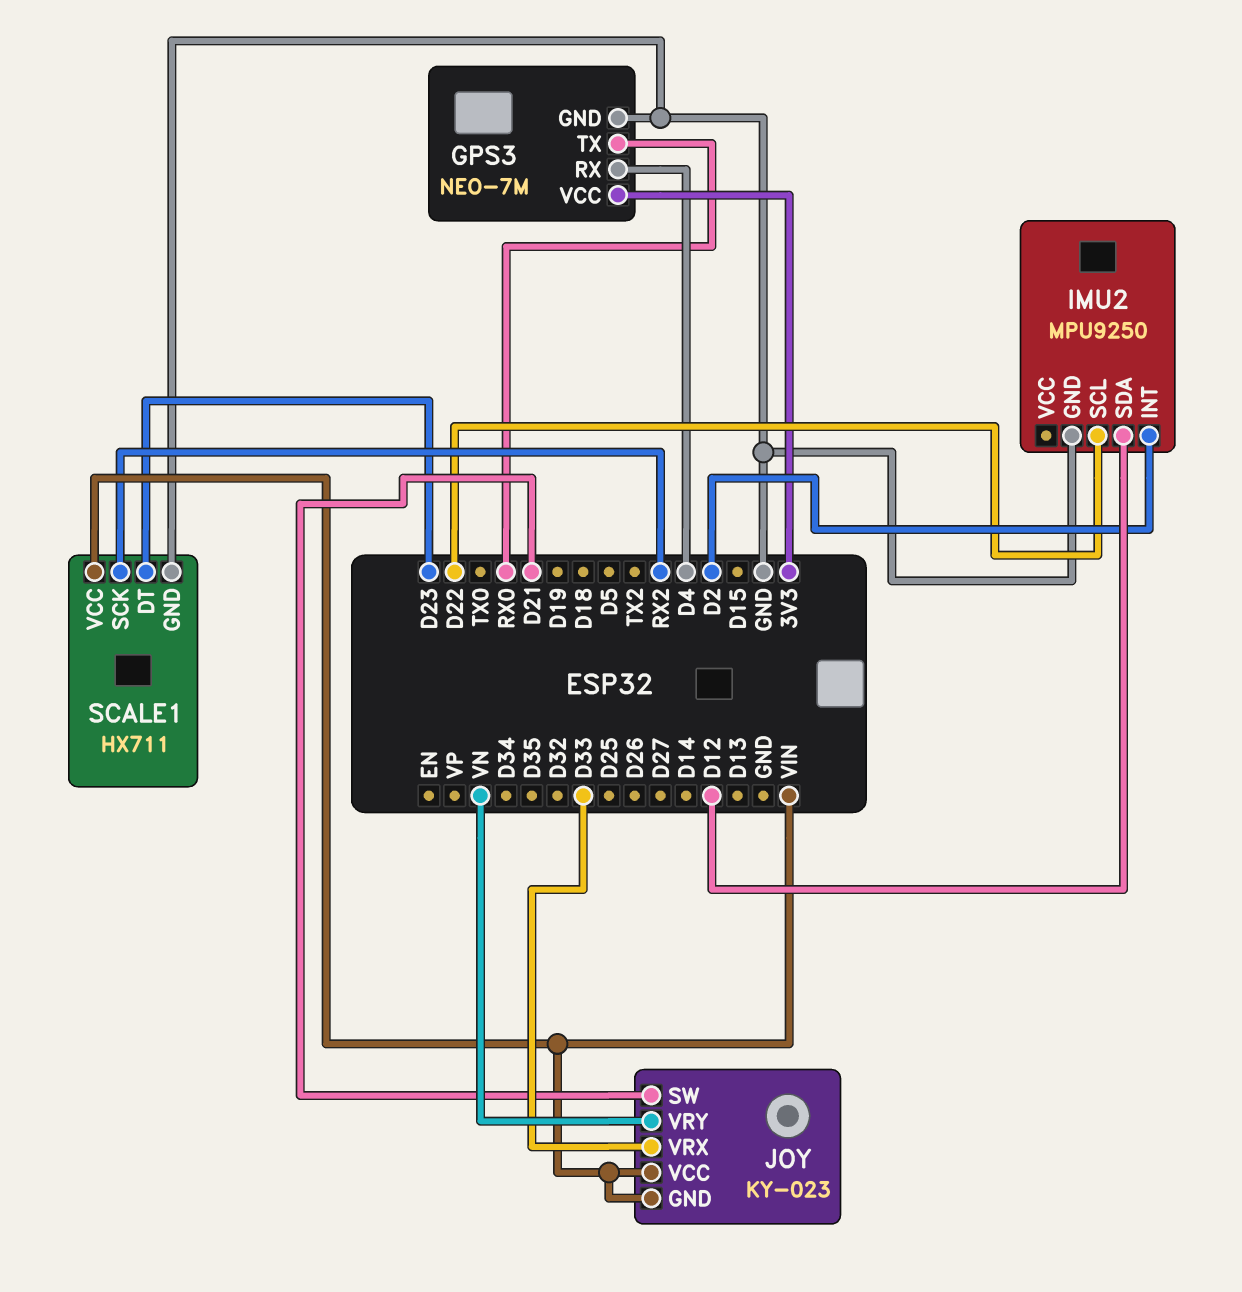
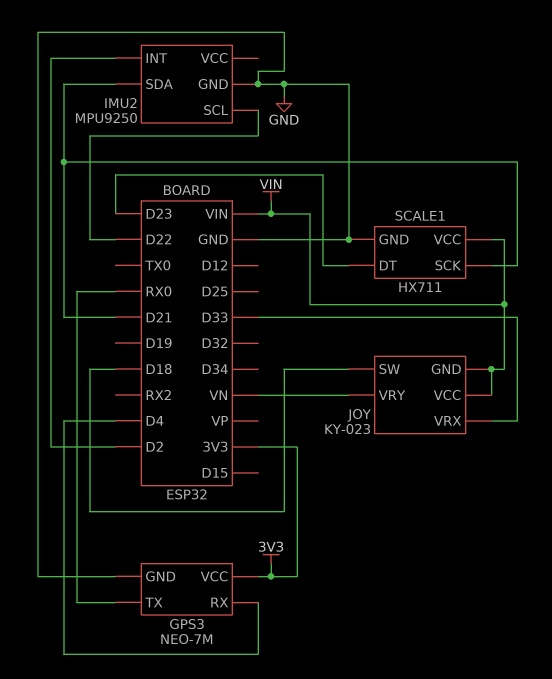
IMU2 pin SDA: D12 -> D21
JOY pin SW: D21 -> D18
SCALE1 pin SCK: RX2 -> D21

